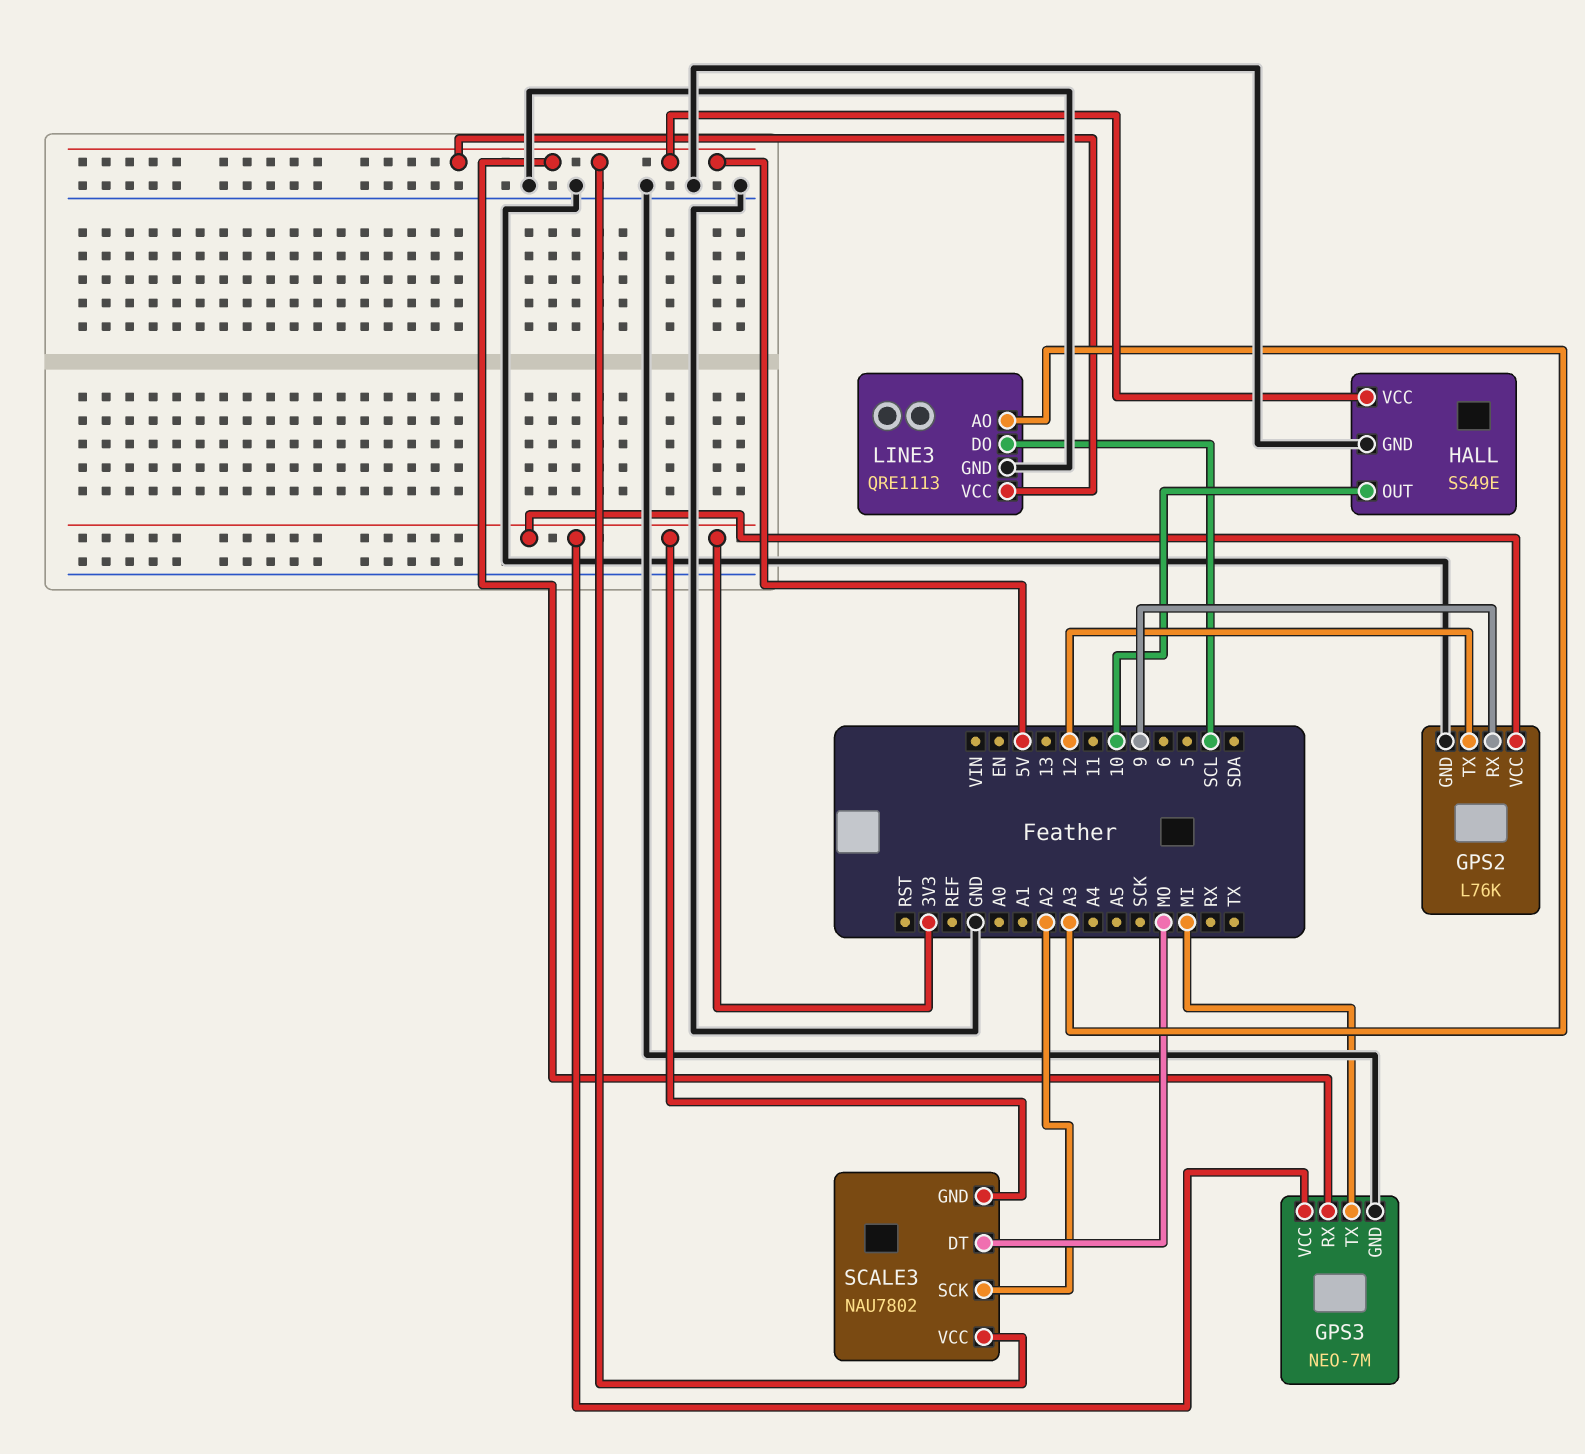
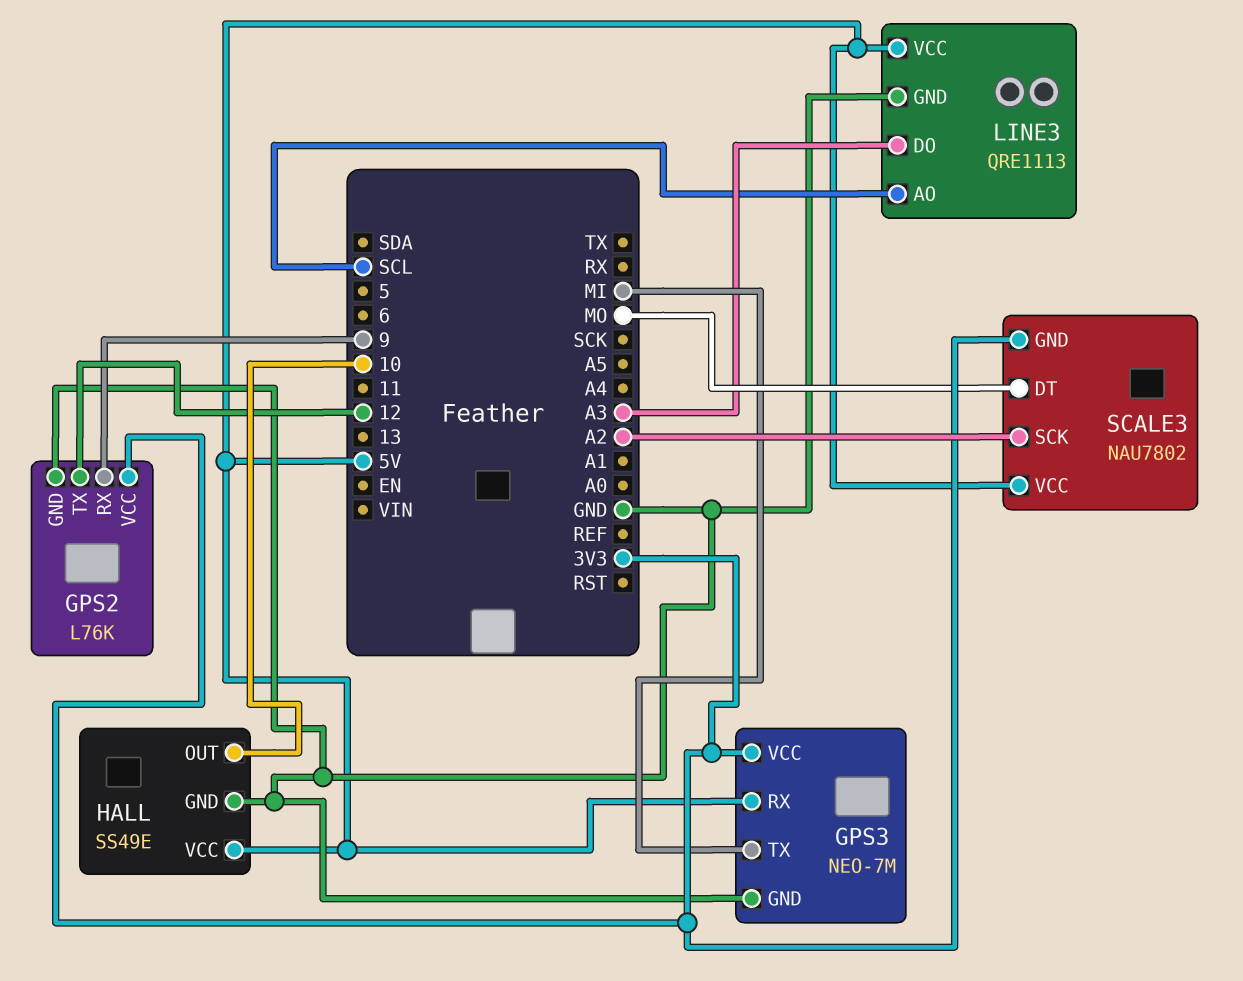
LINE3 pin AO: A3 -> SCL
LINE3 pin DO: SCL -> A3

